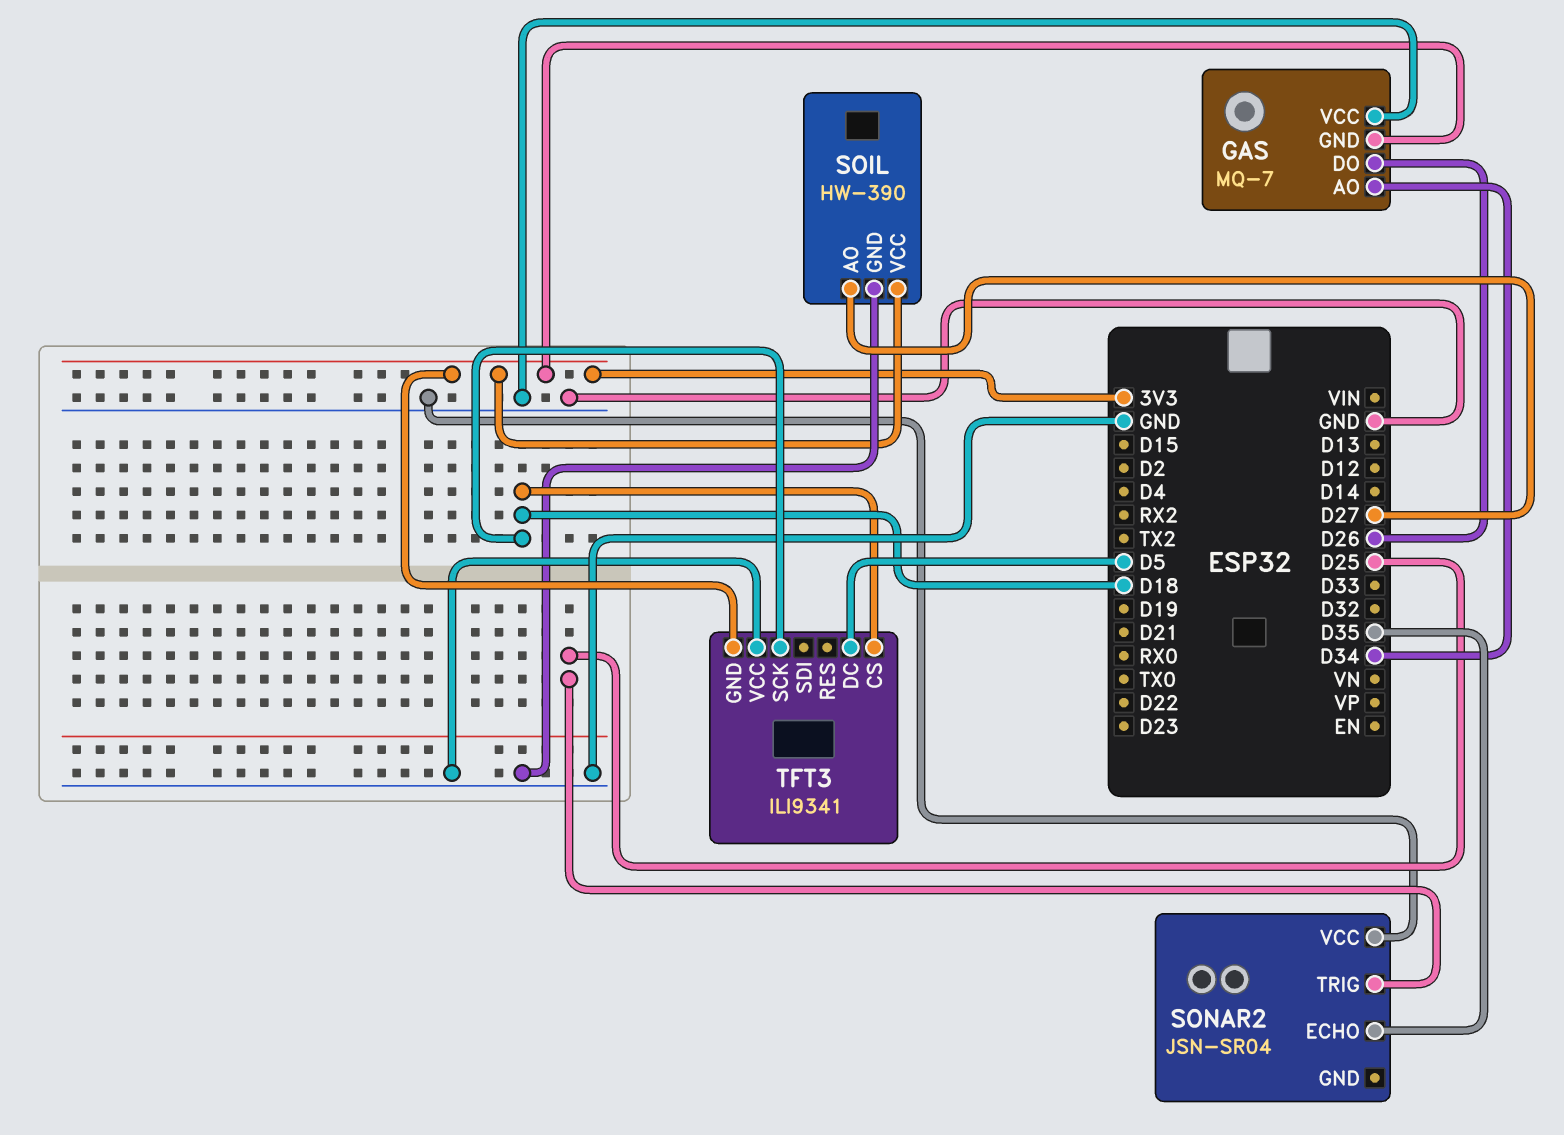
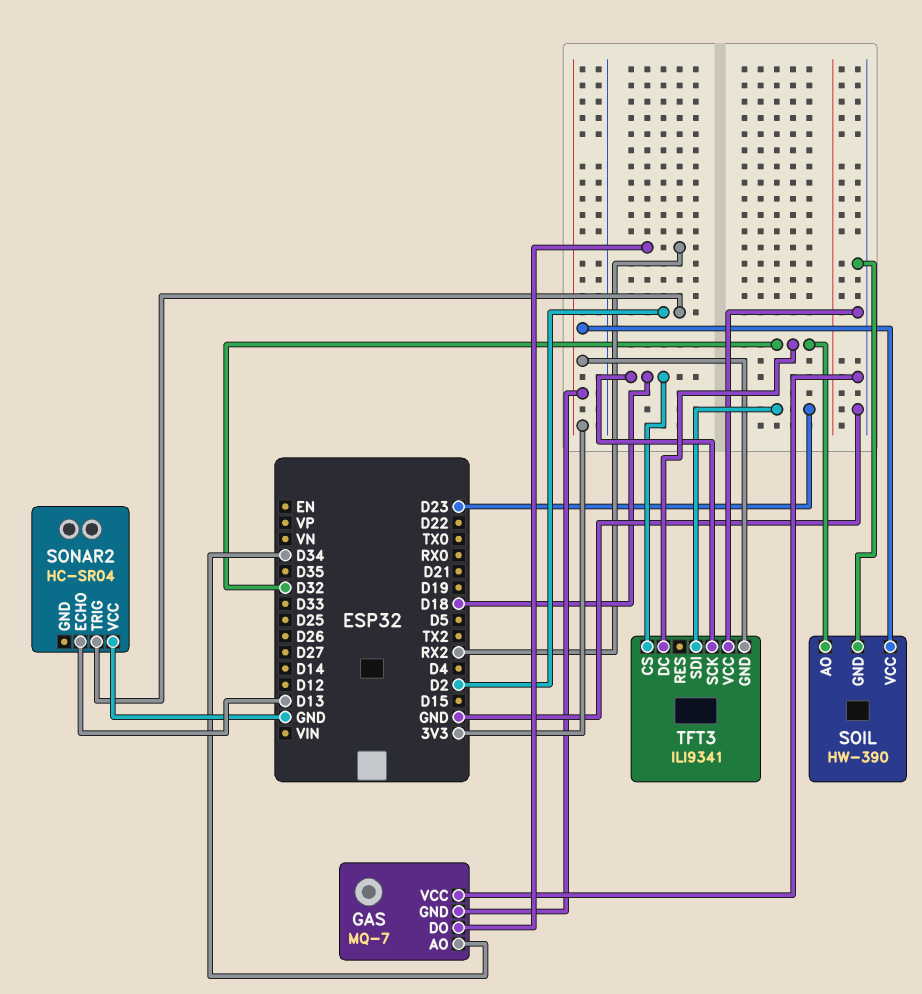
GAS pin DO: D26 -> RX2
SOIL pin AO: D27 -> D32
SONAR2: JSN-SR04 -> HC-SR04
SONAR2 pin ECHO: D35 -> D13
SONAR2 pin TRIG: D25 -> D2
TFT3 pin DC: D5 -> D32
TFT3 pin SDI: none -> D23

